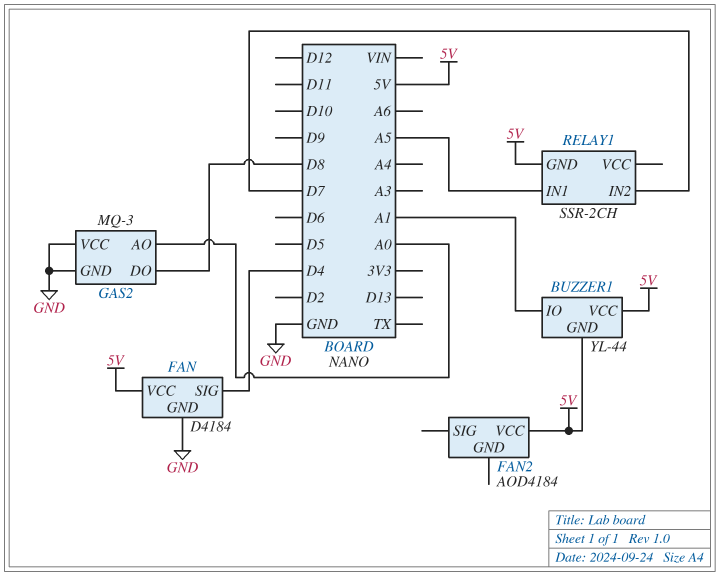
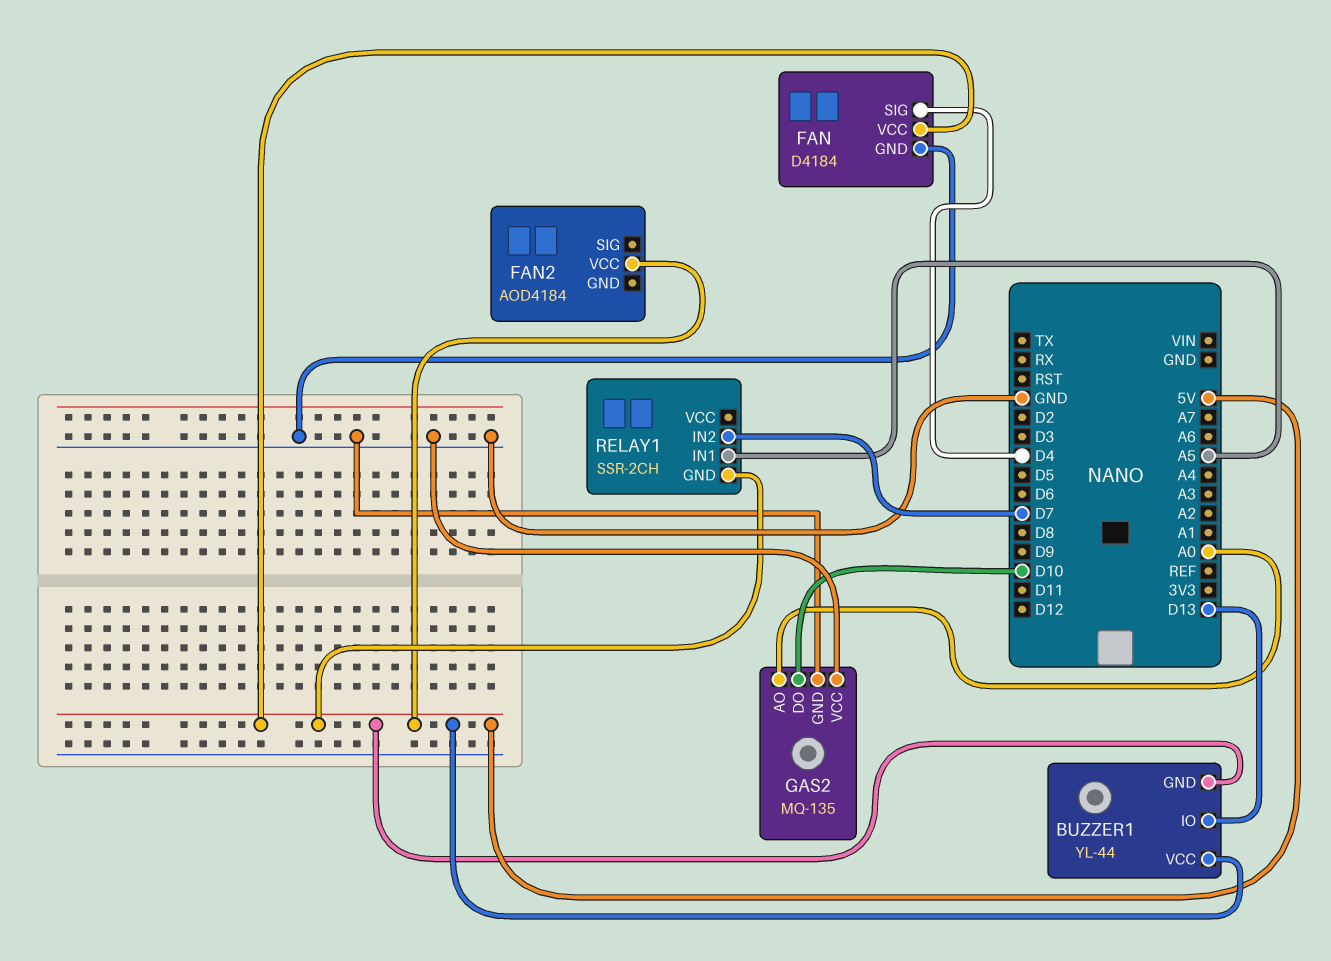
BUZZER1 pin IO: A1 -> D13
GAS2: MQ-3 -> MQ-135
GAS2 pin DO: D8 -> D10

